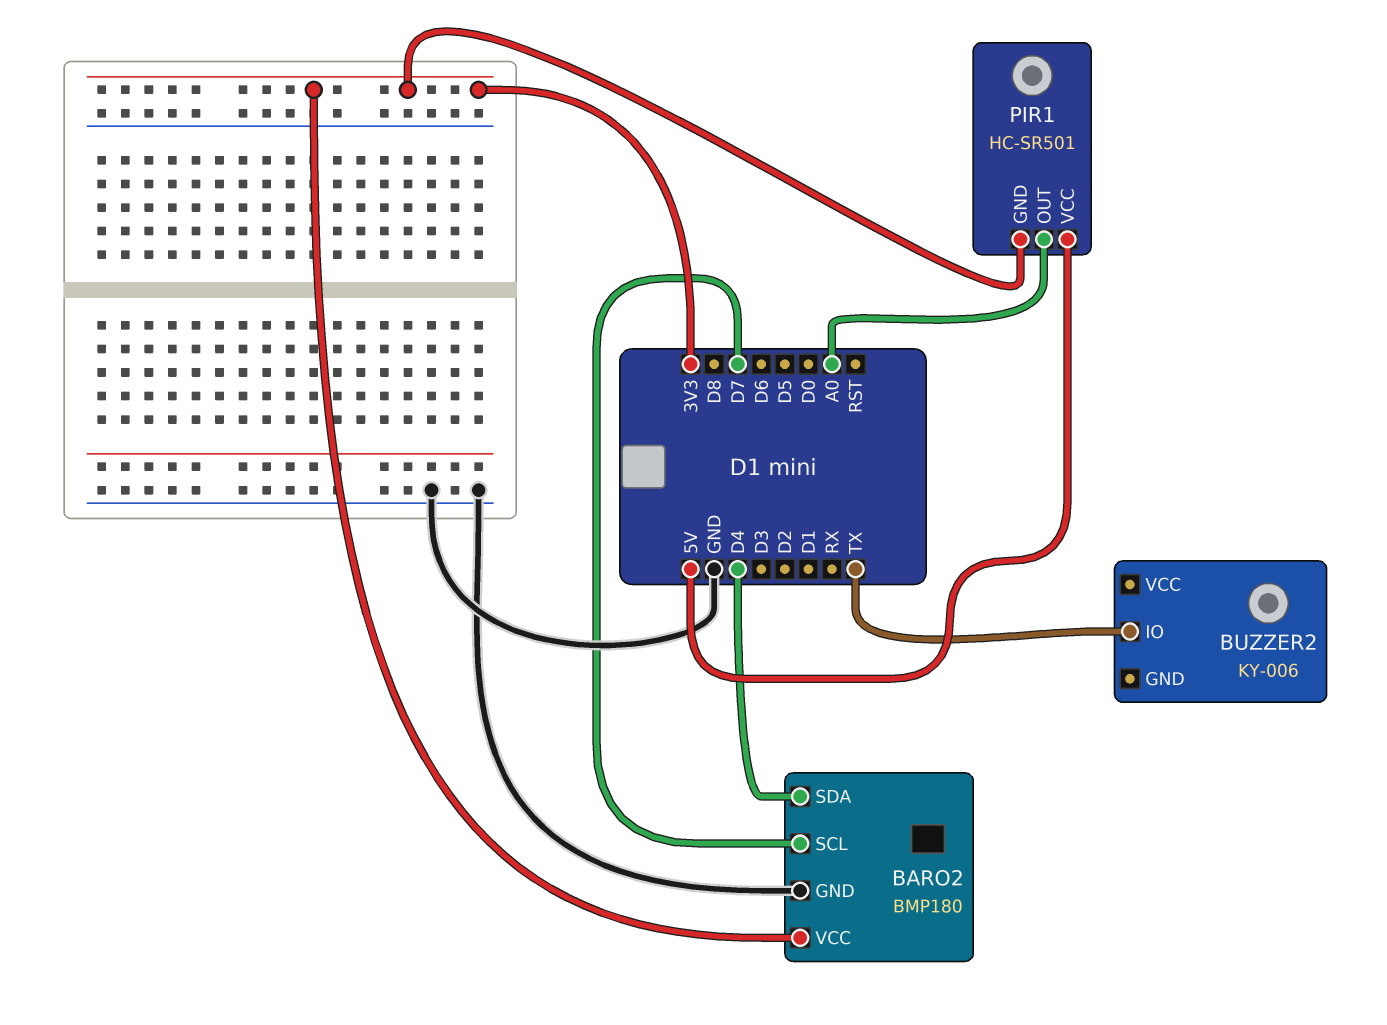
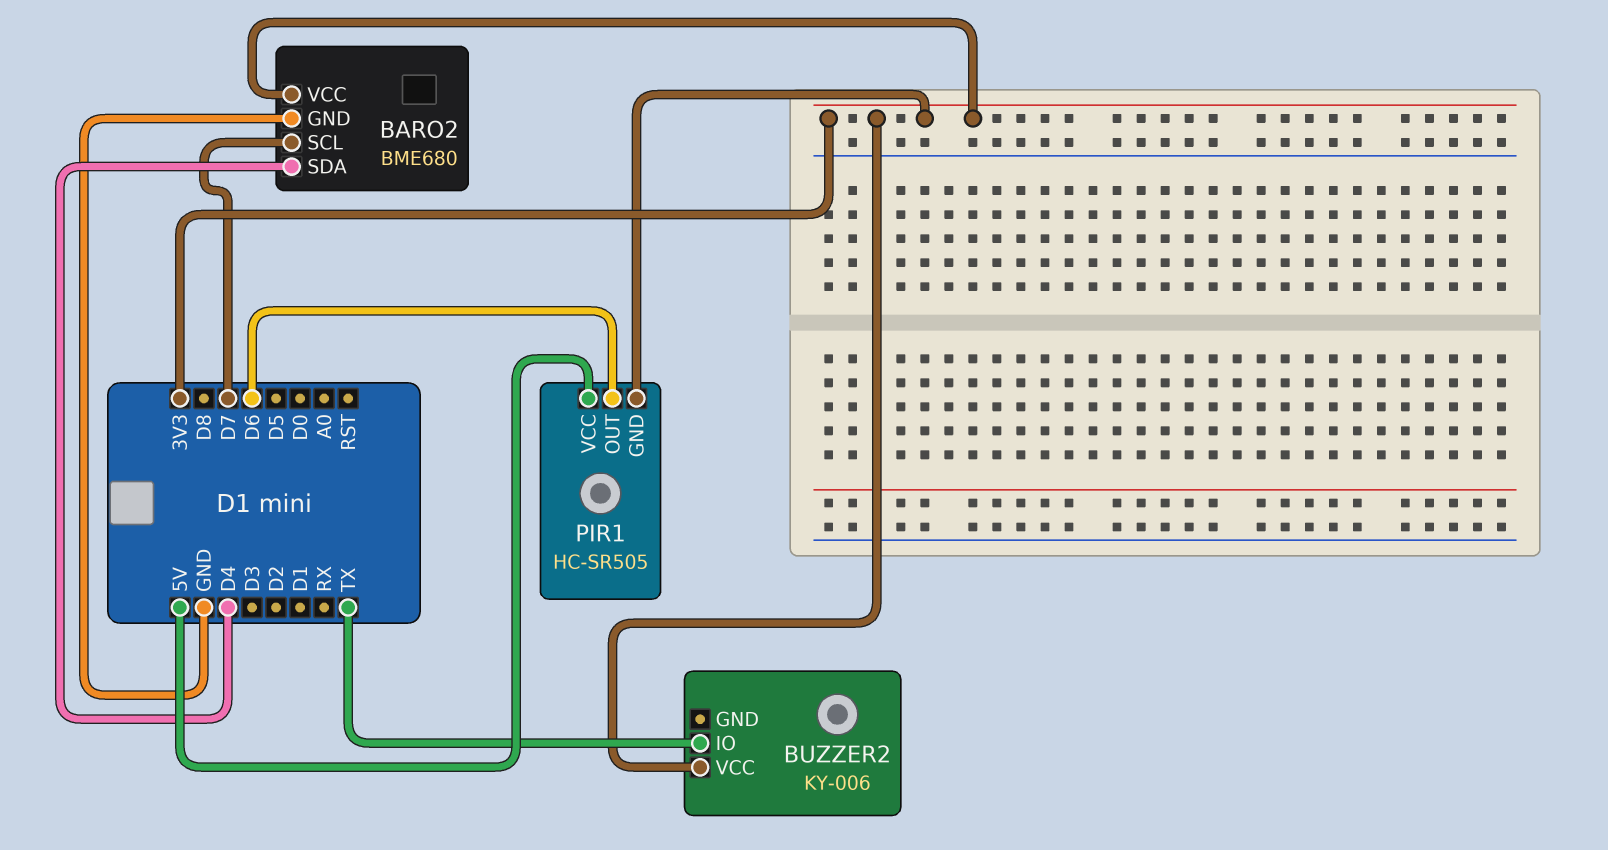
BARO2: BMP180 -> BME680
BUZZER2 pin VCC: none -> 3V3
PIR1: HC-SR501 -> HC-SR505
PIR1 pin OUT: A0 -> D6

